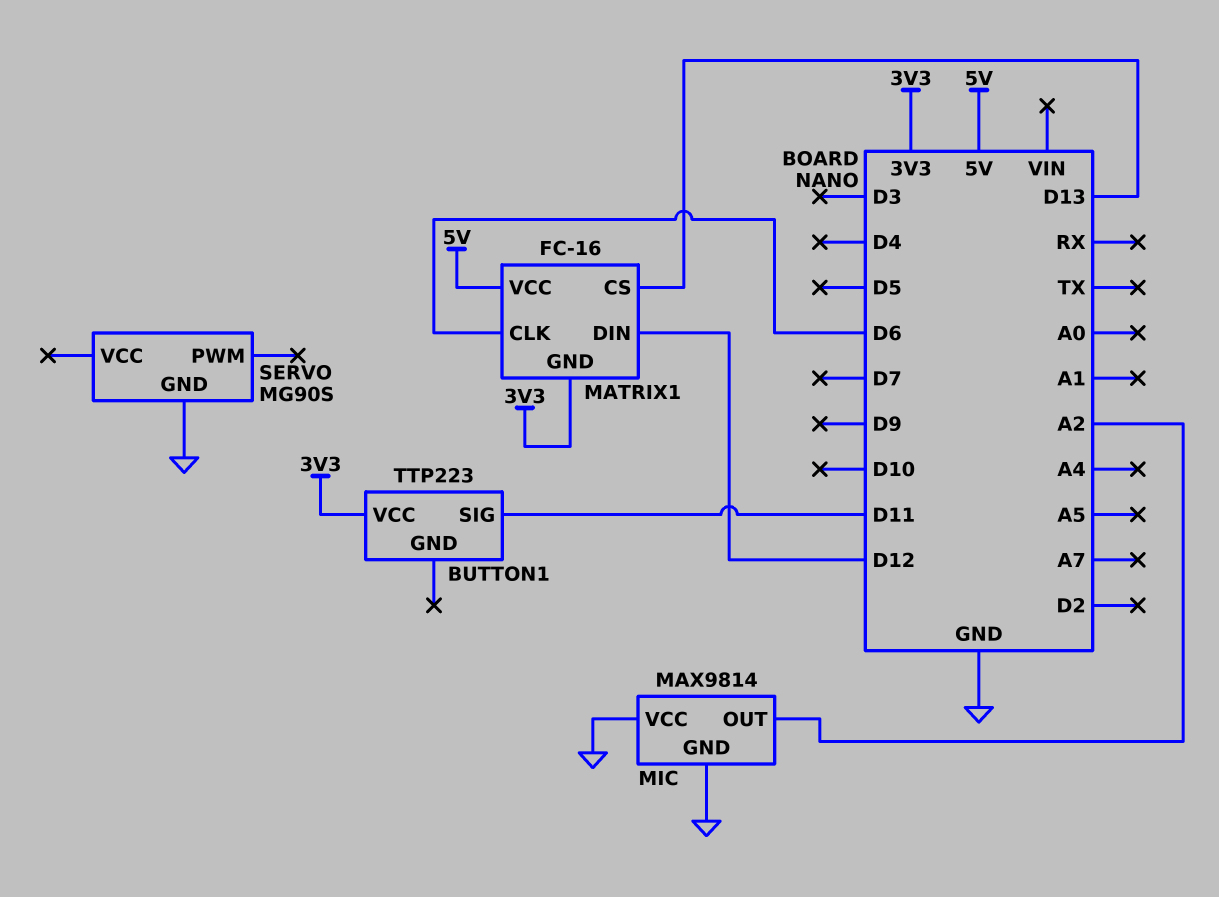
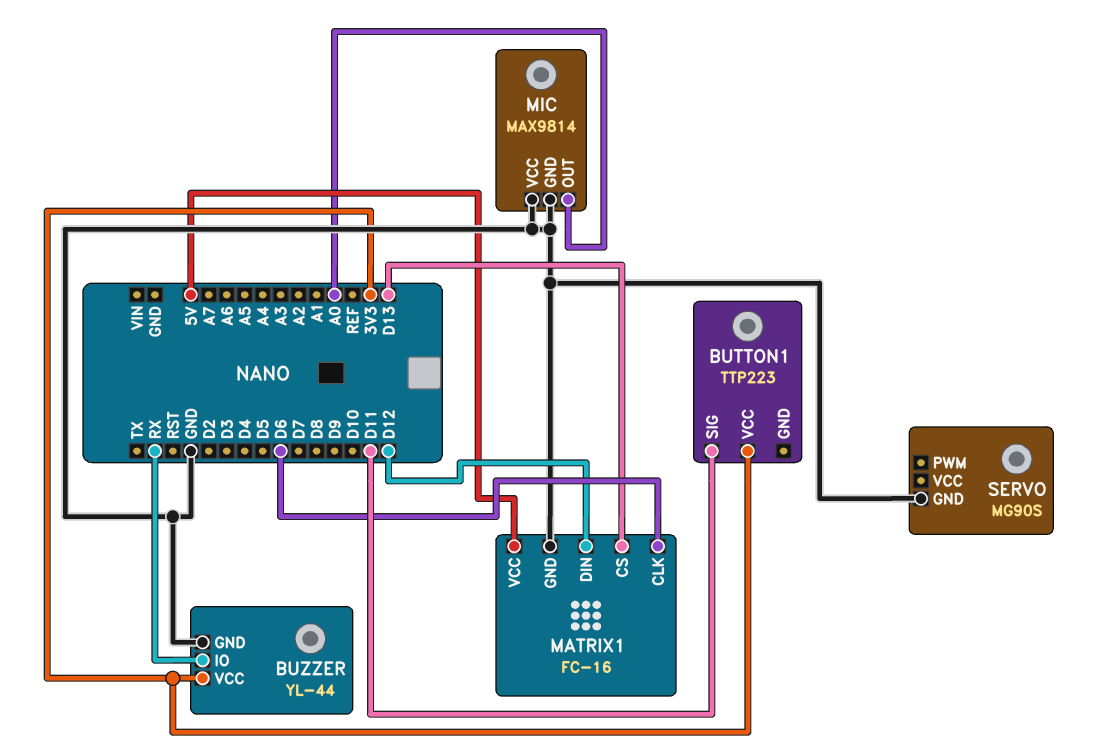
BUZZER: none -> YL-44
BUZZER pin GND: none -> GND
BUZZER pin IO: none -> RX
BUZZER pin VCC: none -> 3V3
MATRIX1 pin GND: 3V3 -> GND
MIC pin OUT: A2 -> A0

